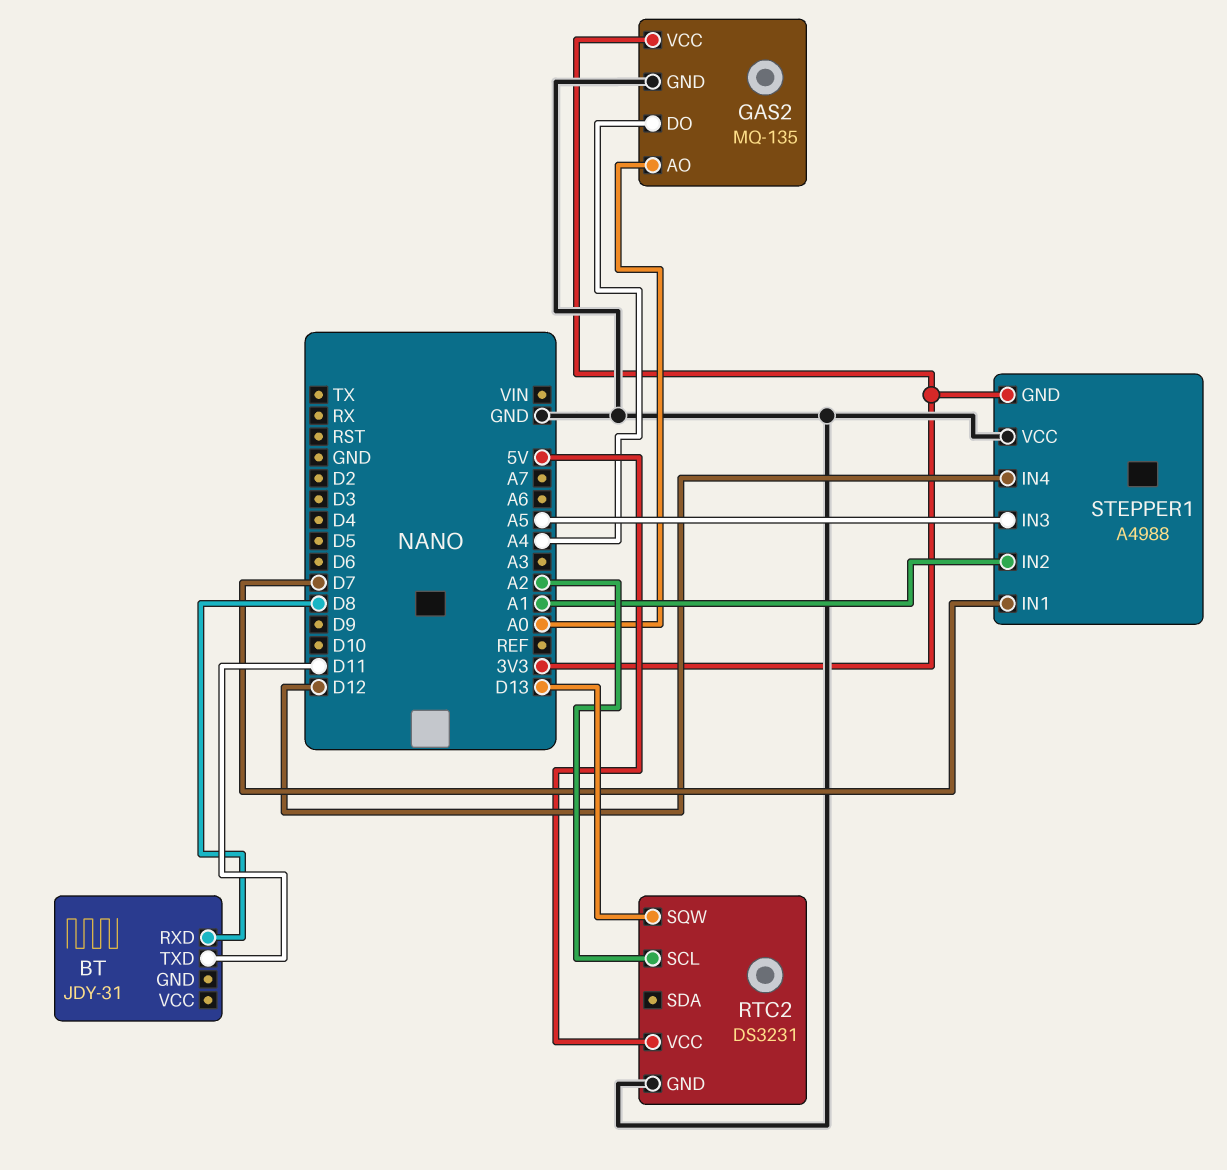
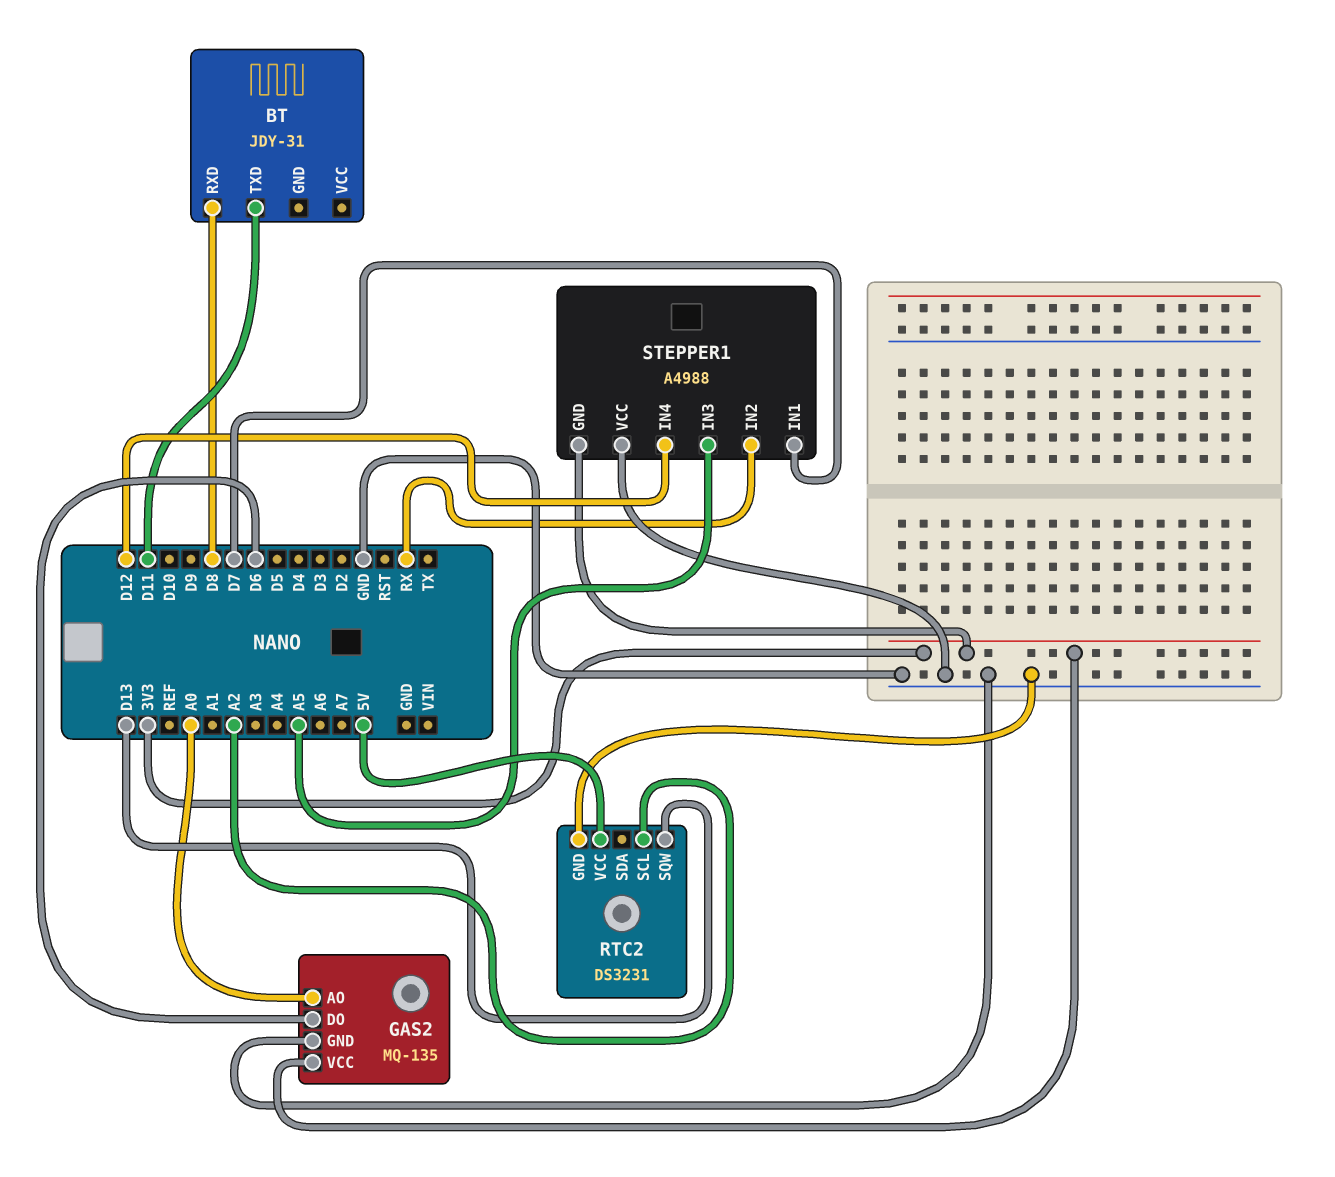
GAS2 pin DO: A4 -> D6
STEPPER1 pin IN2: A1 -> RX

